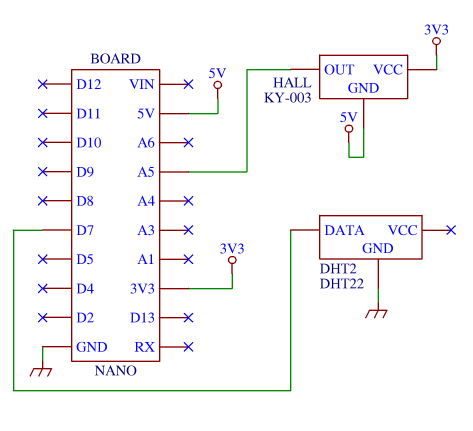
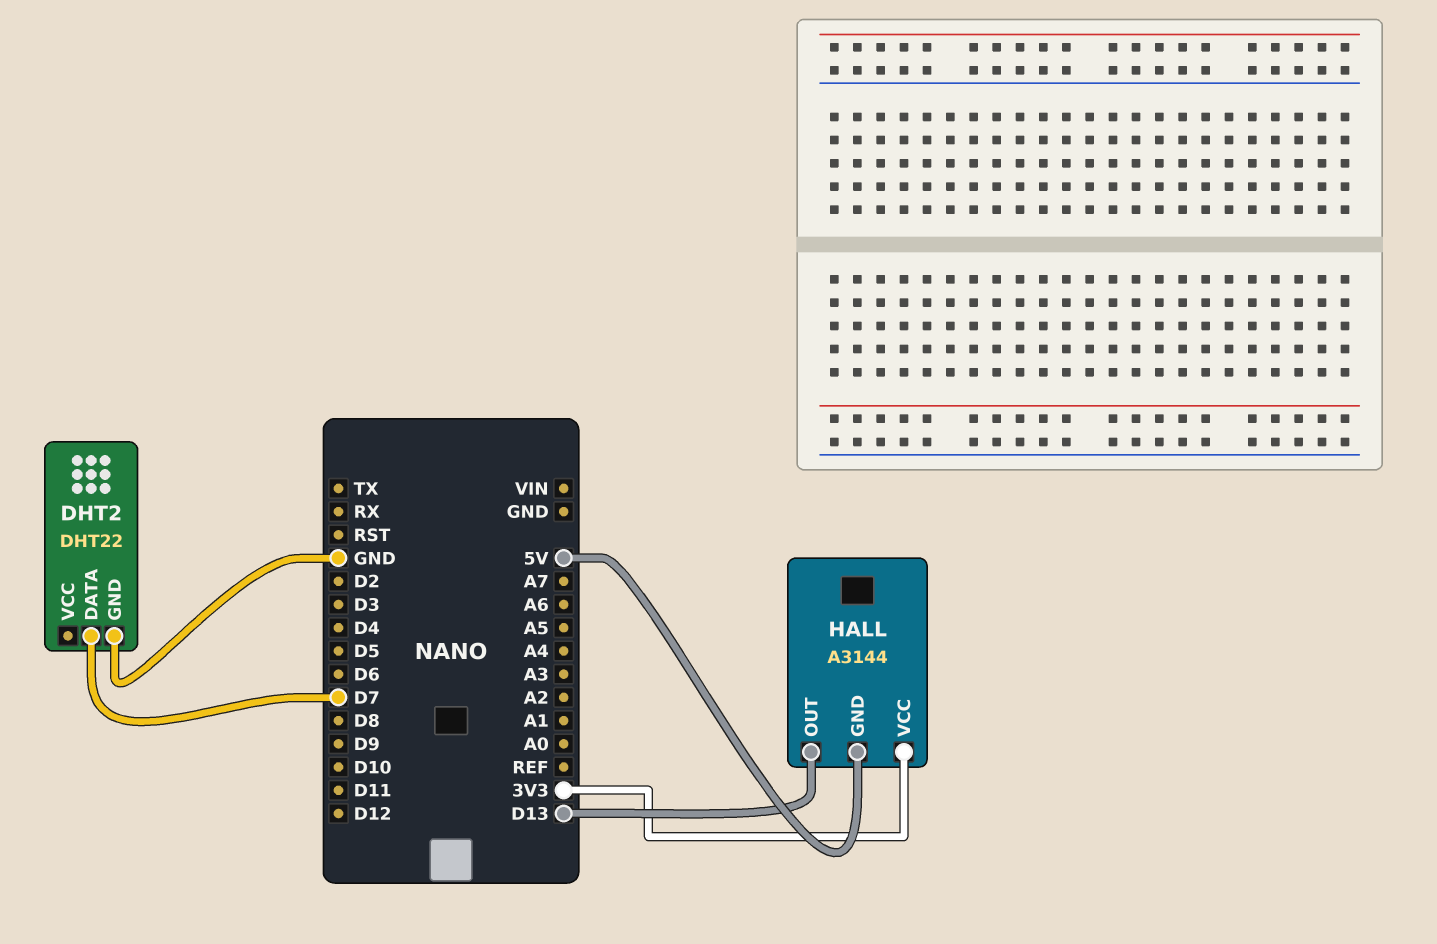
HALL: KY-003 -> A3144
HALL pin OUT: A5 -> D13

